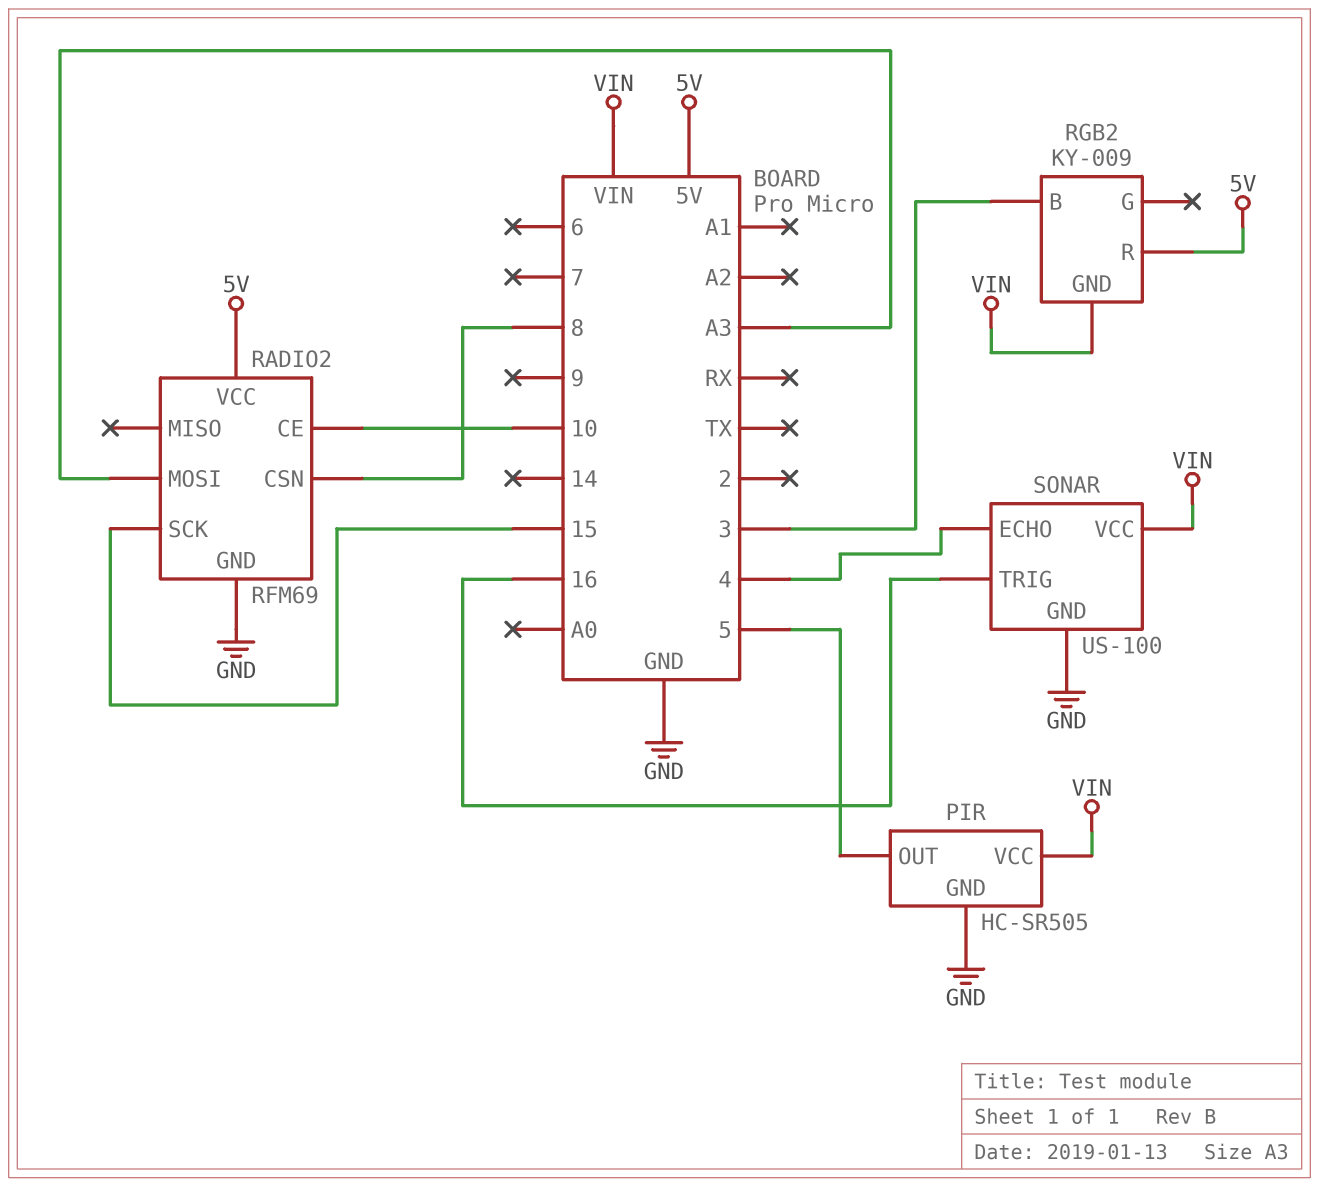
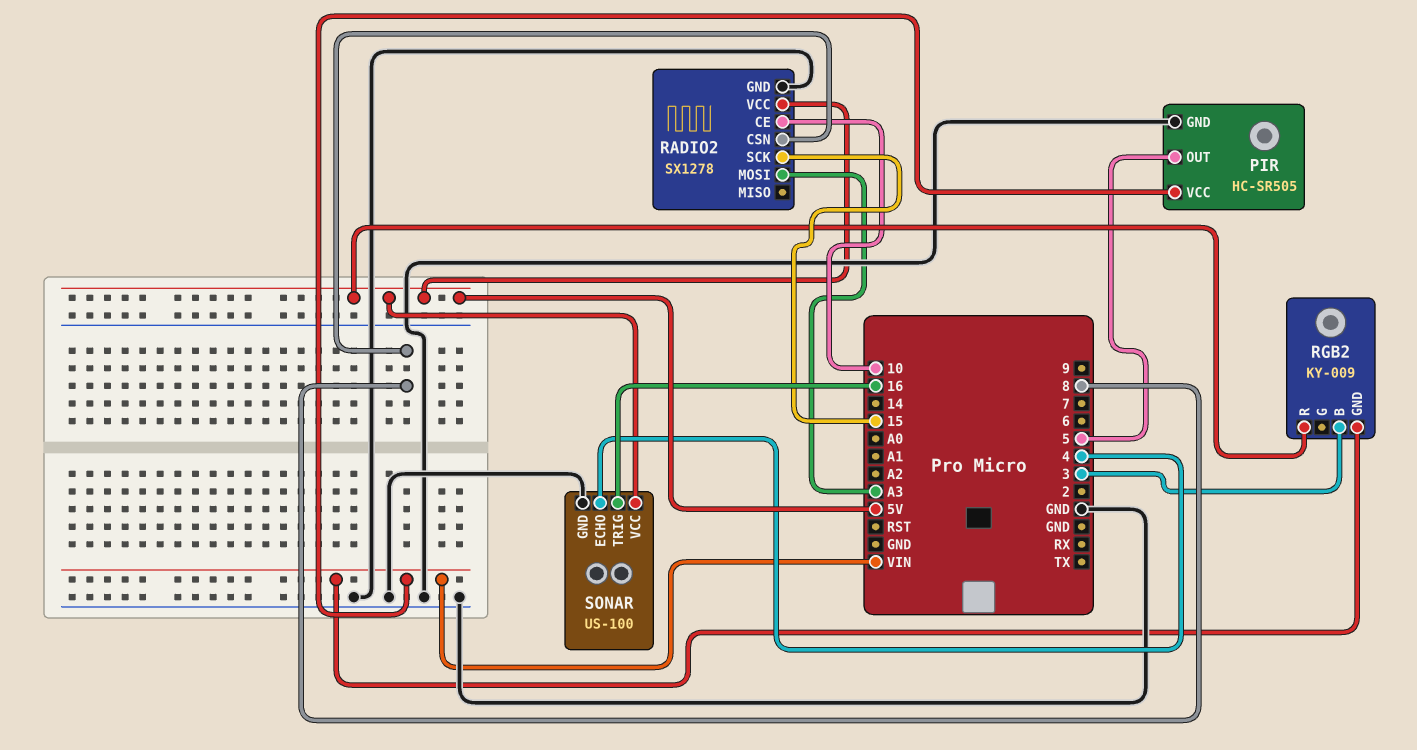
RADIO2: RFM69 -> SX1278
SONAR pin VCC: VIN -> 5V

